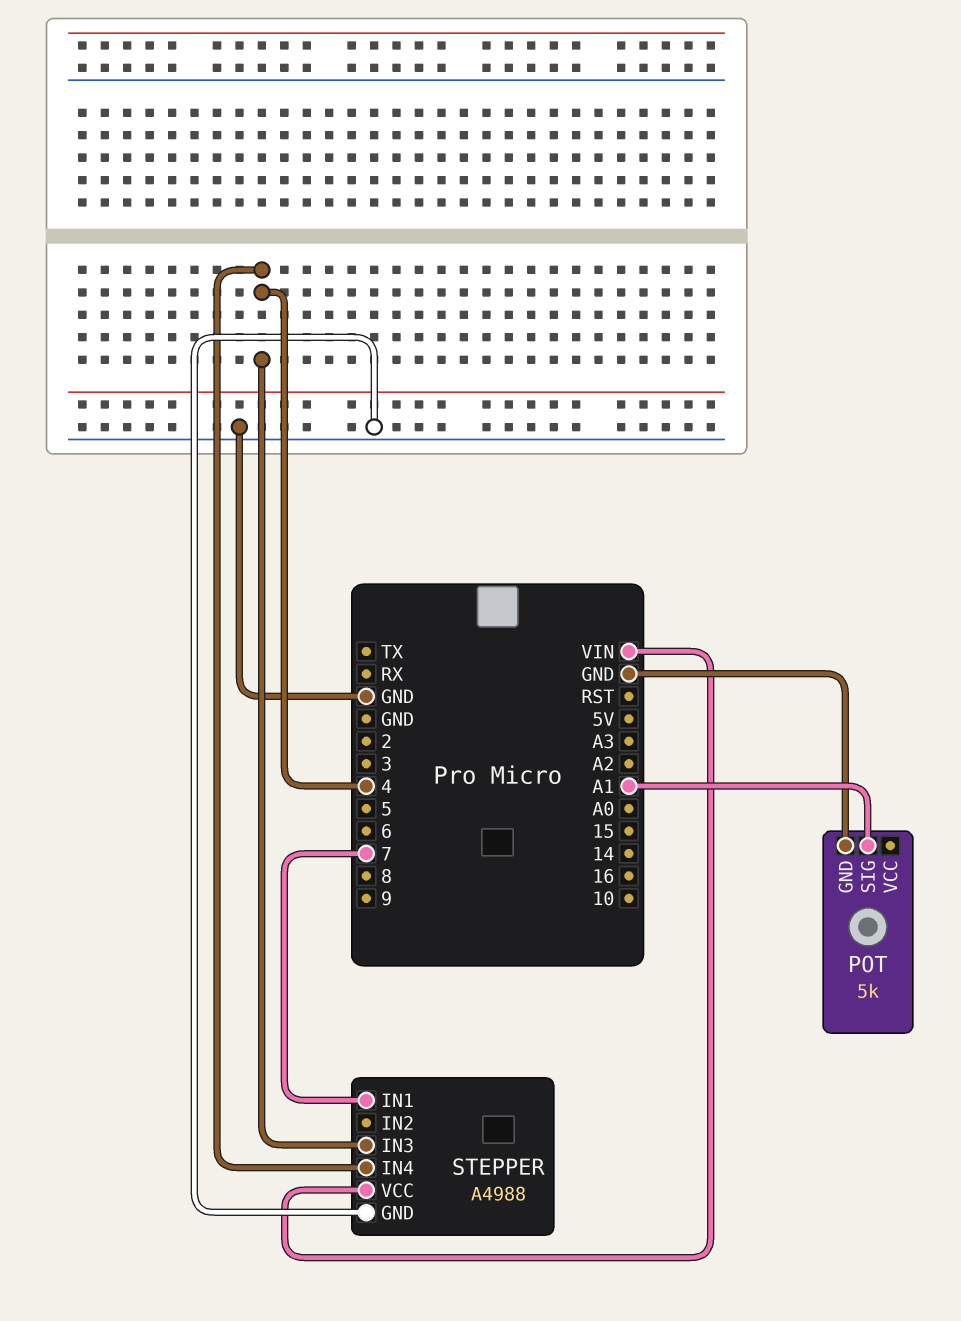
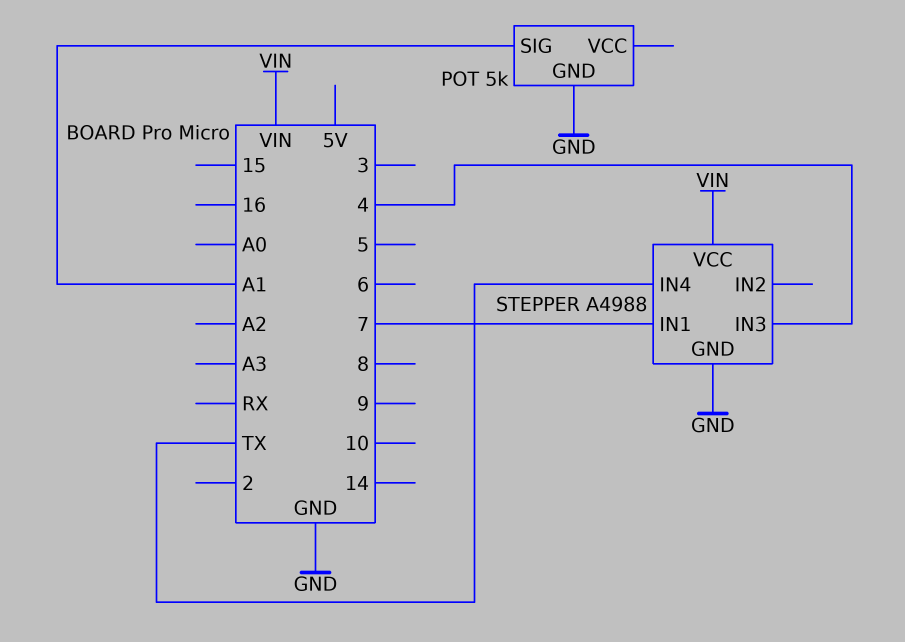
STEPPER pin IN4: 4 -> TX

